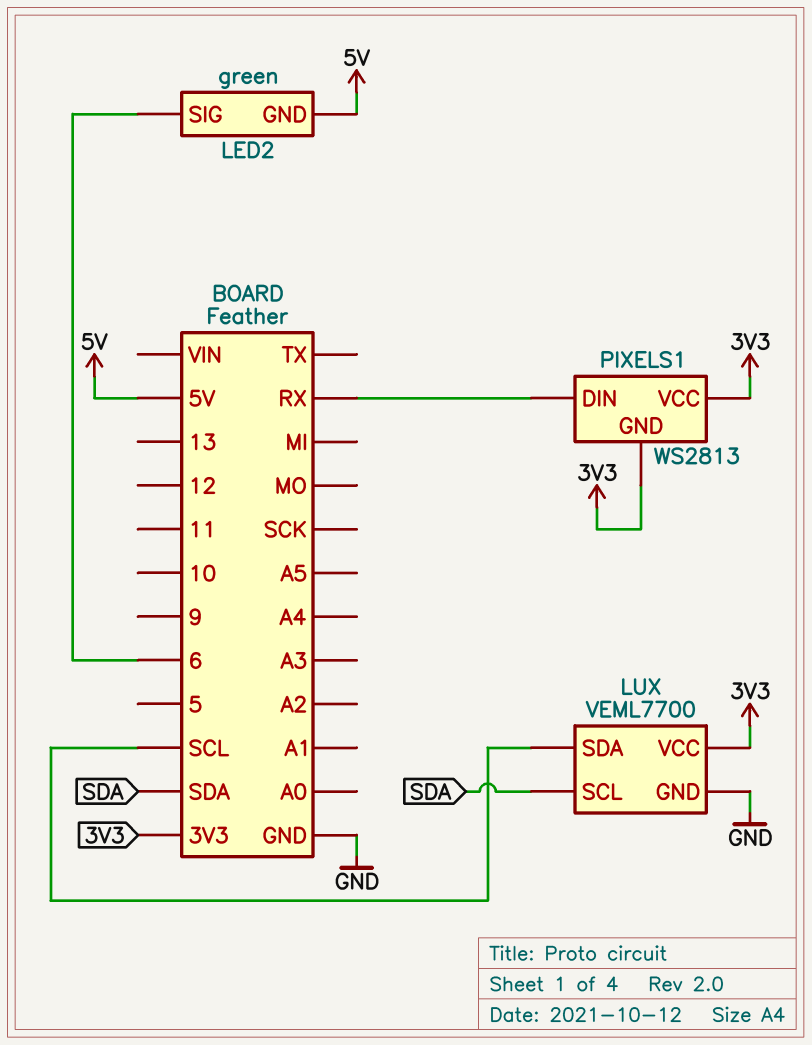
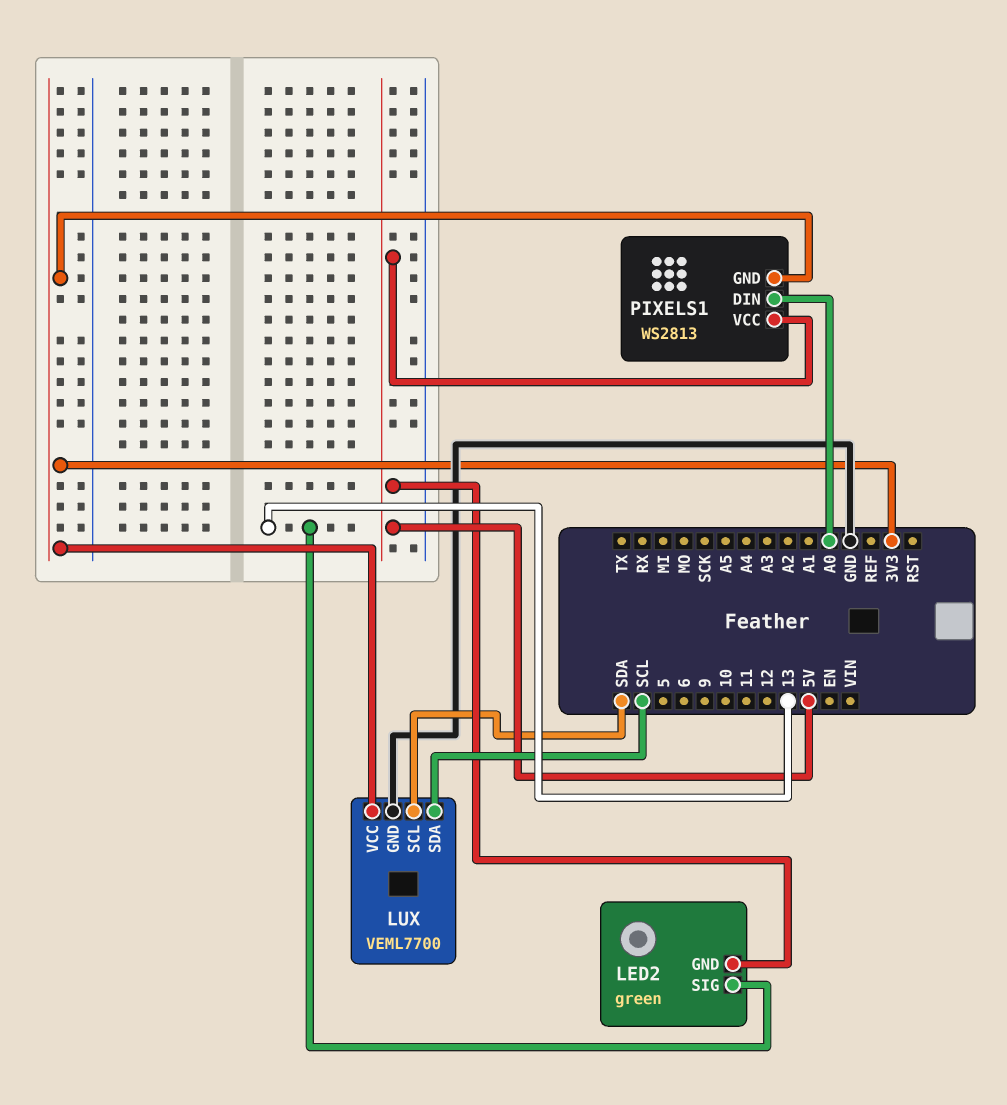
LED2 pin SIG: 6 -> 13
PIXELS1 pin DIN: RX -> A0
PIXELS1 pin VCC: 3V3 -> 5V

